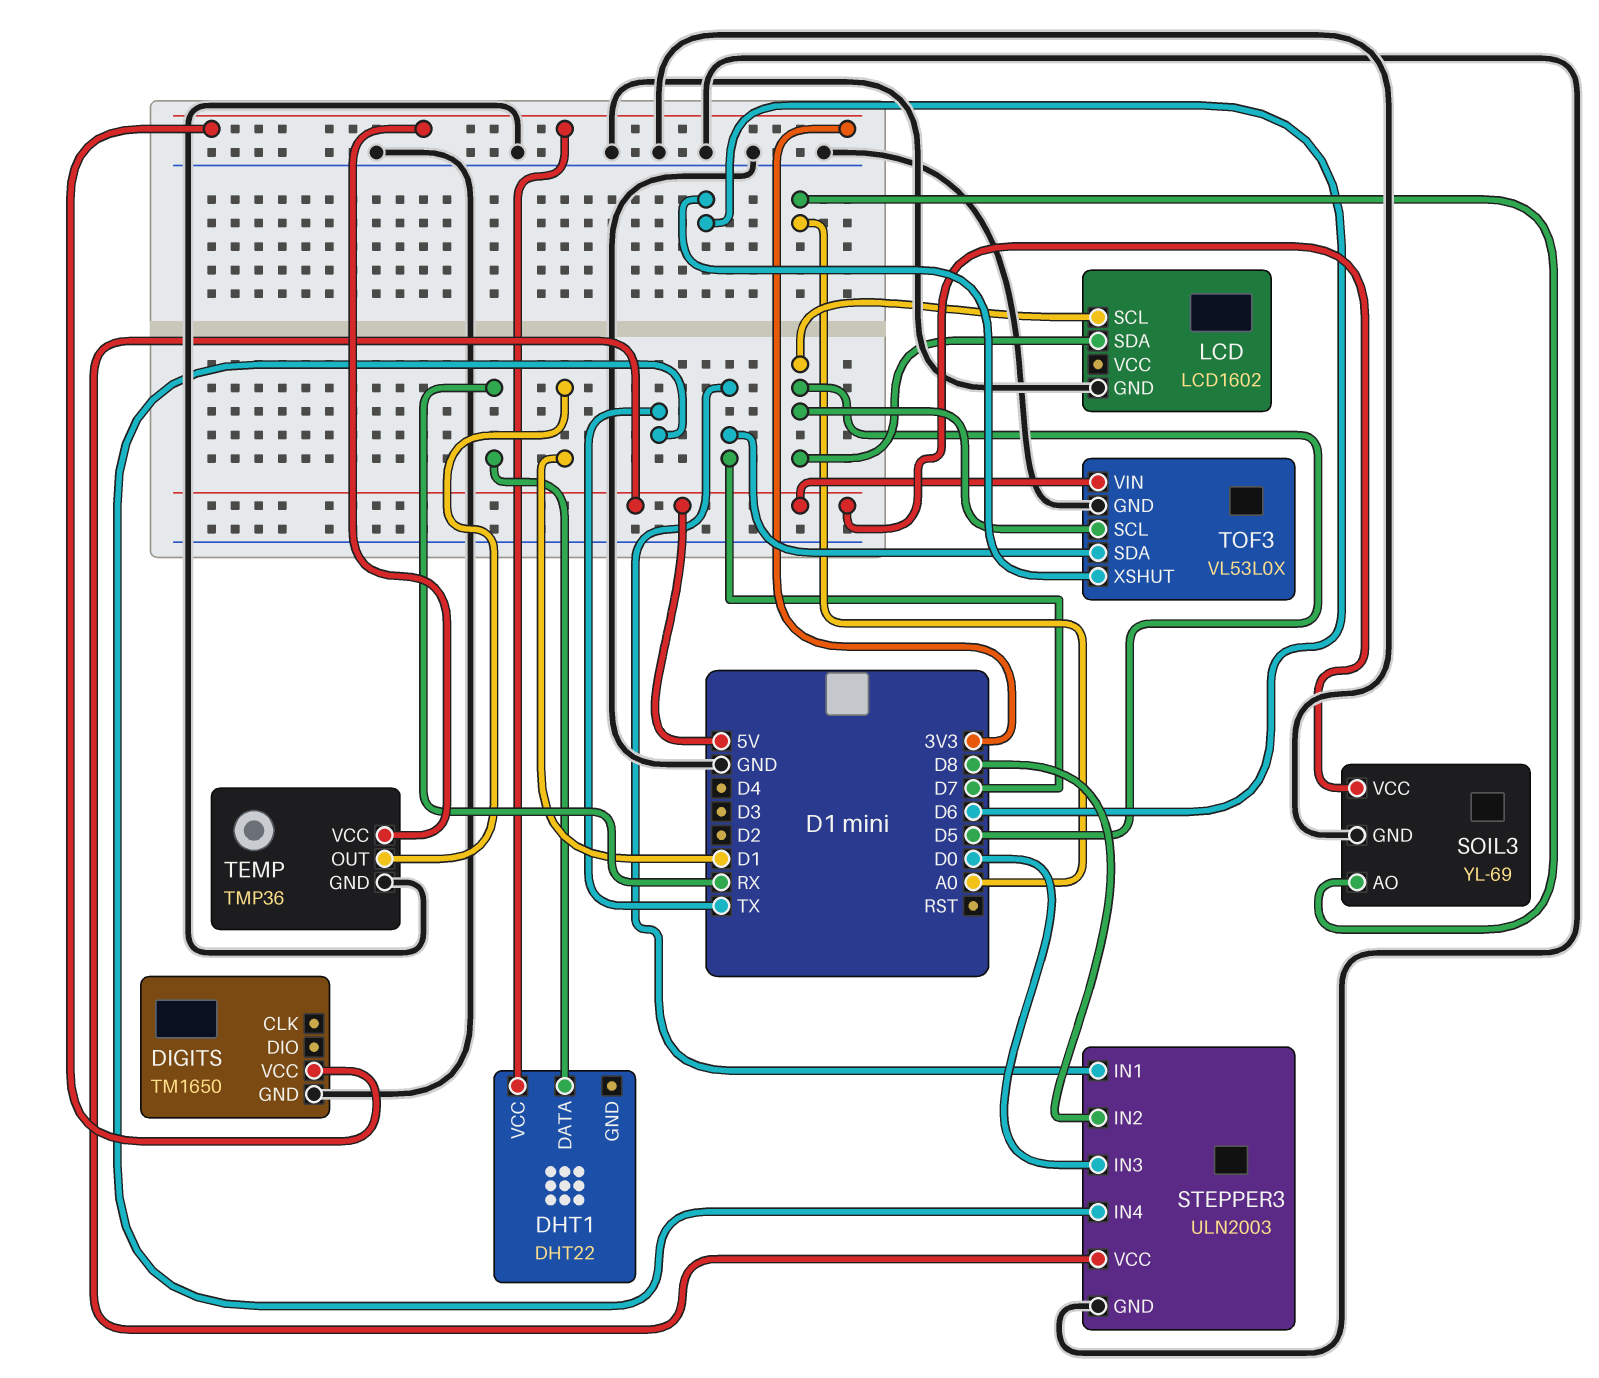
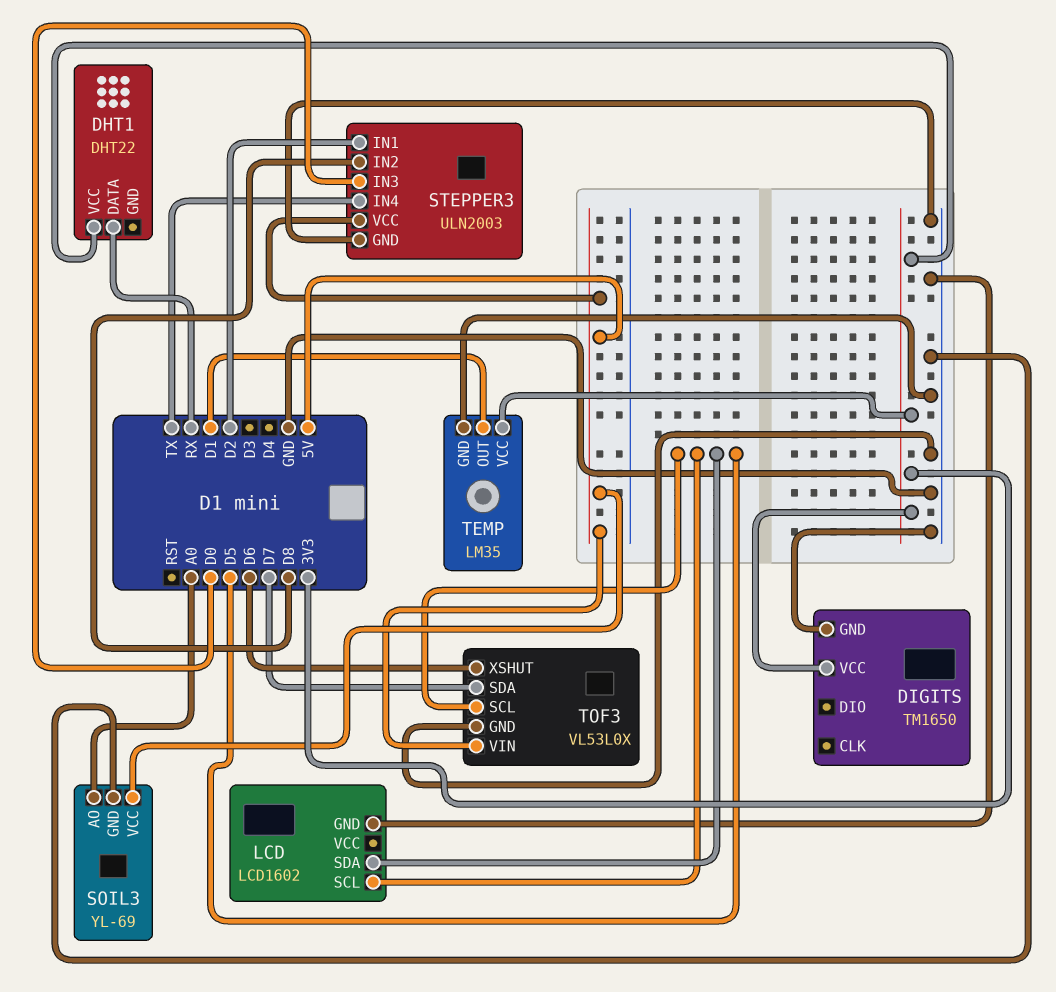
STEPPER3 pin IN1: D7 -> D2
TEMP: TMP36 -> LM35

